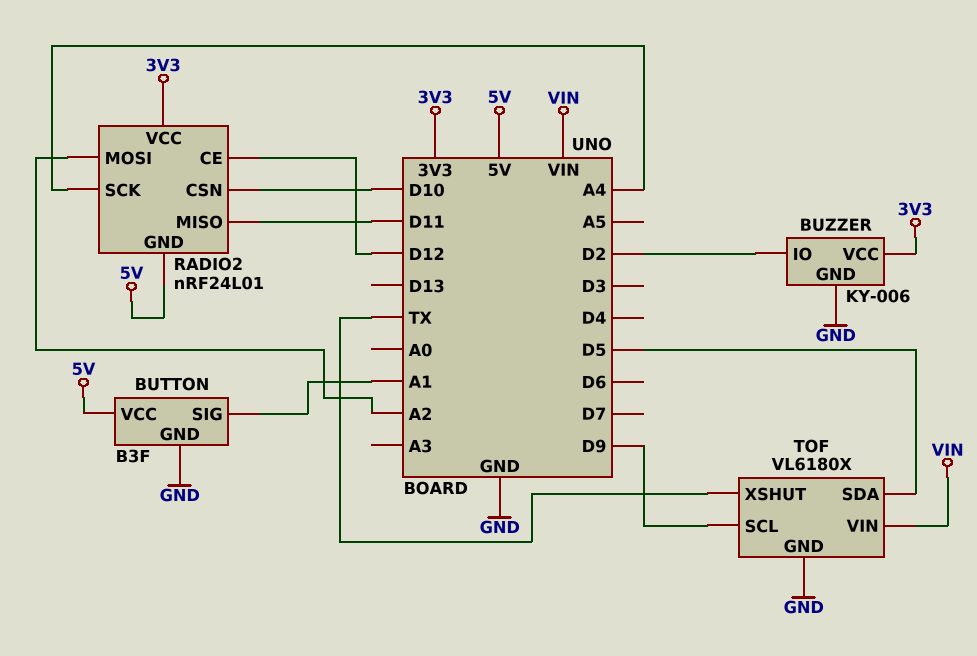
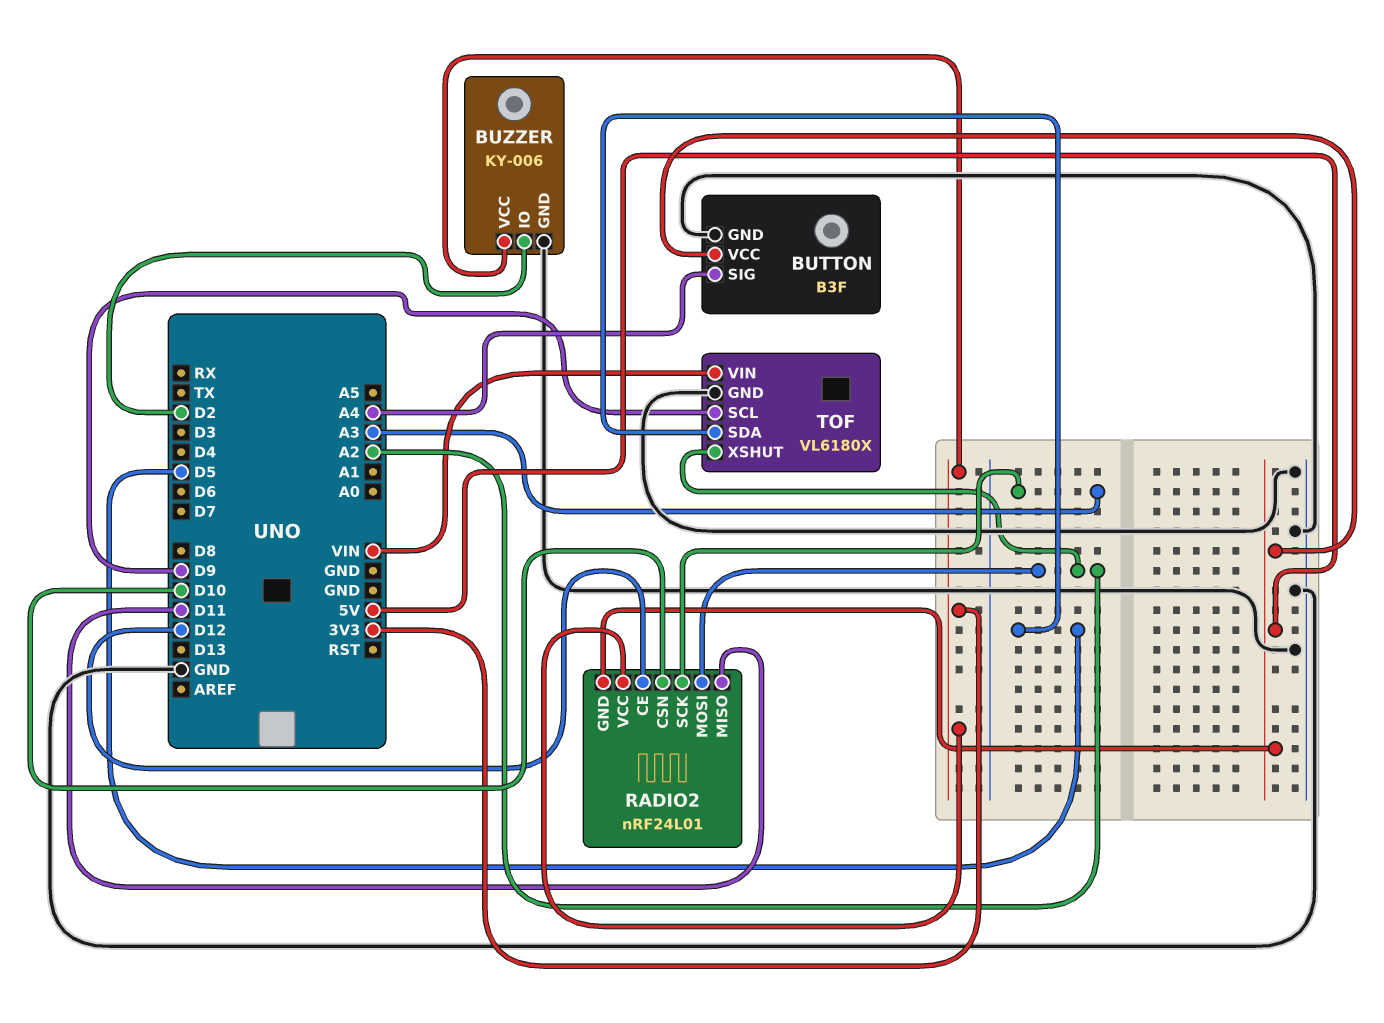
BUTTON pin SIG: A1 -> A4
RADIO2 pin SCK: A4 -> A3
TOF pin XSHUT: TX -> A2

